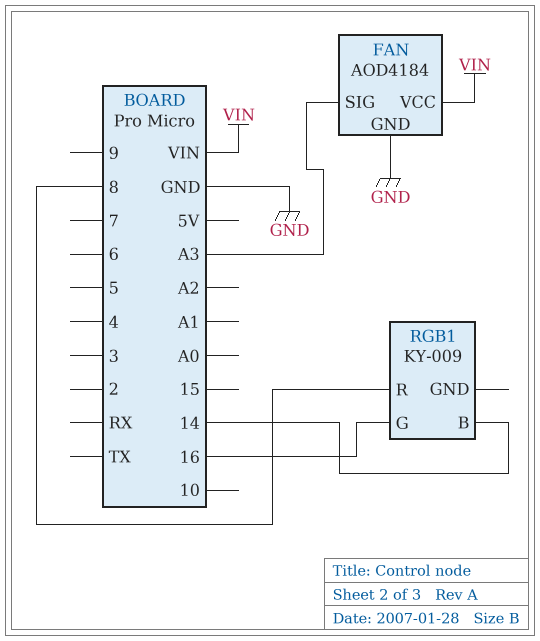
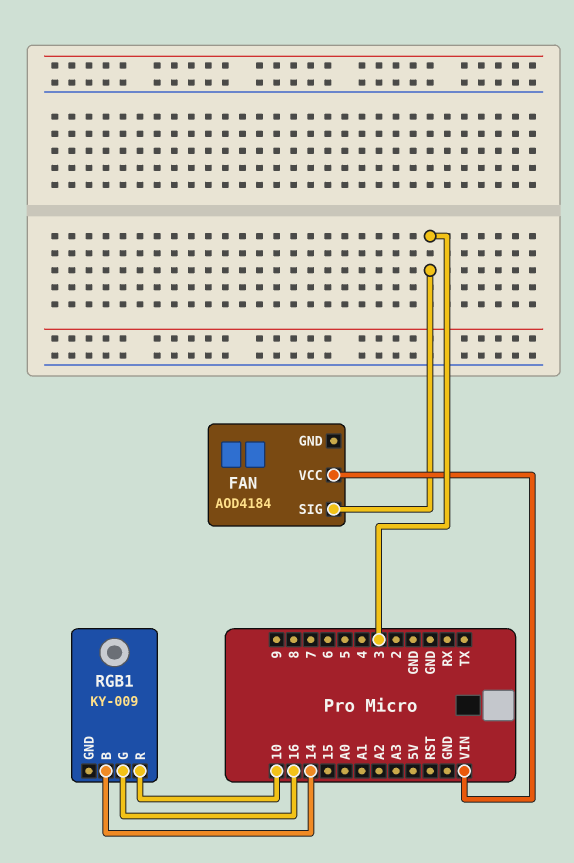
FAN pin GND: GND -> none
FAN pin SIG: A3 -> 3
RGB1 pin R: 8 -> 10

